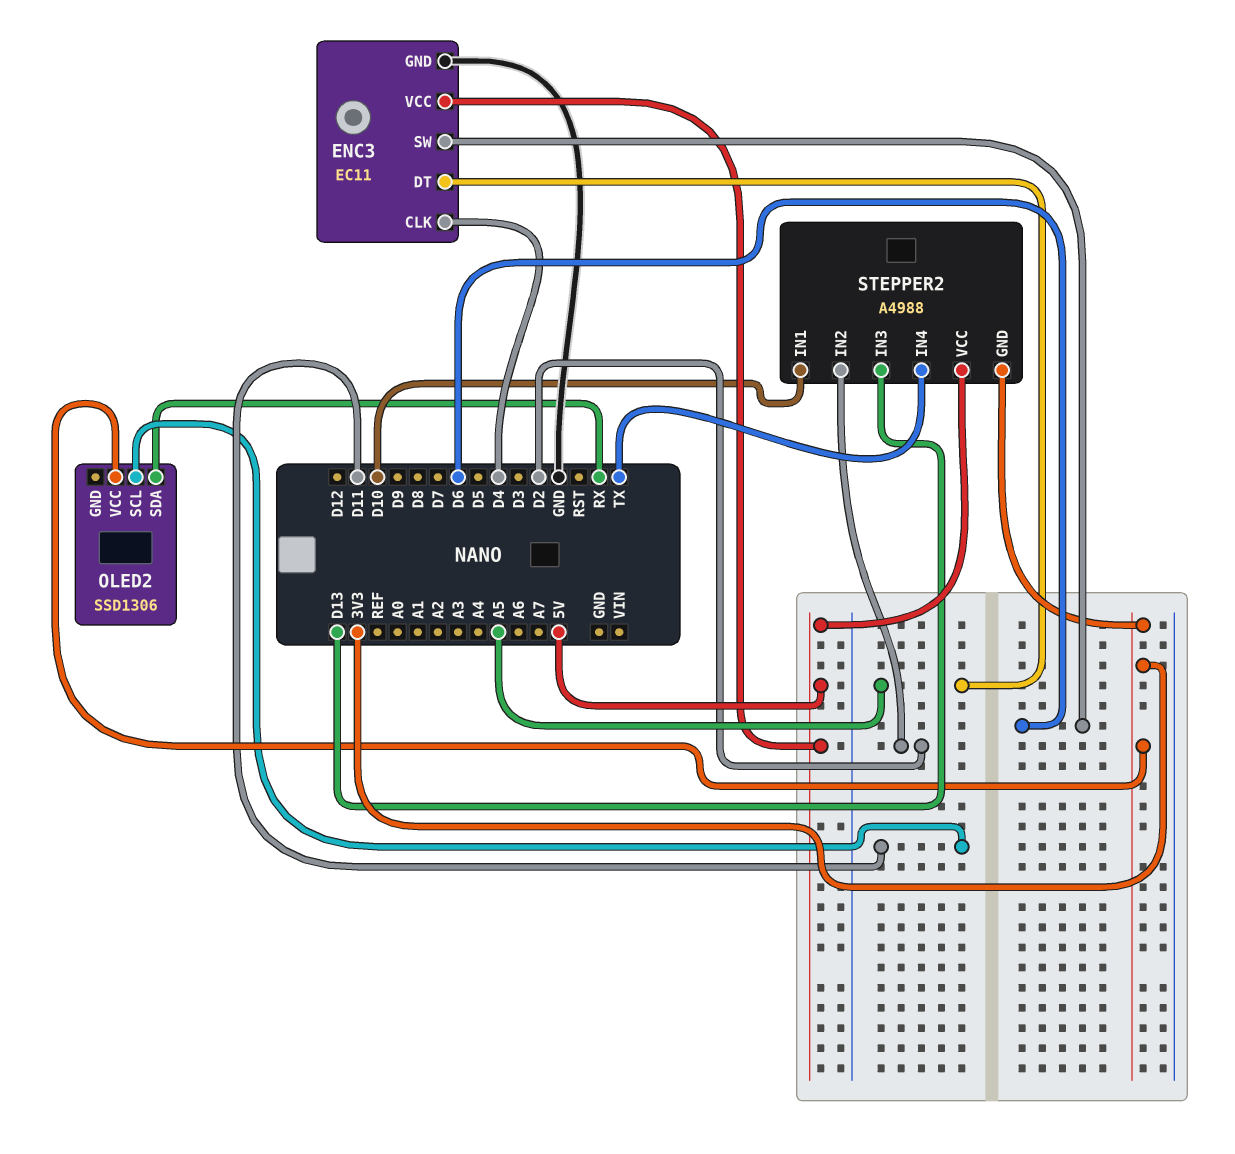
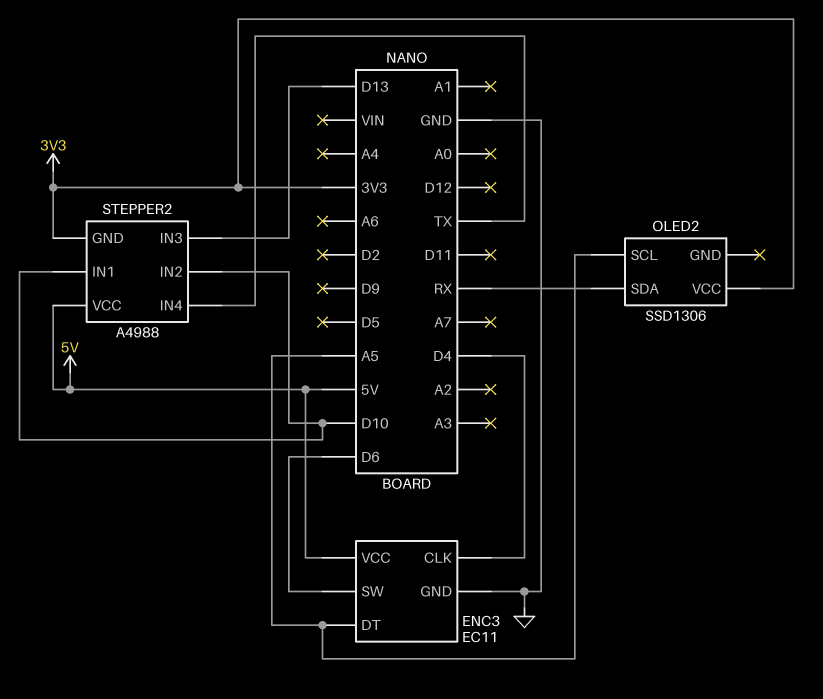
OLED2 pin SCL: D11 -> A5
STEPPER2 pin IN2: D2 -> D10

